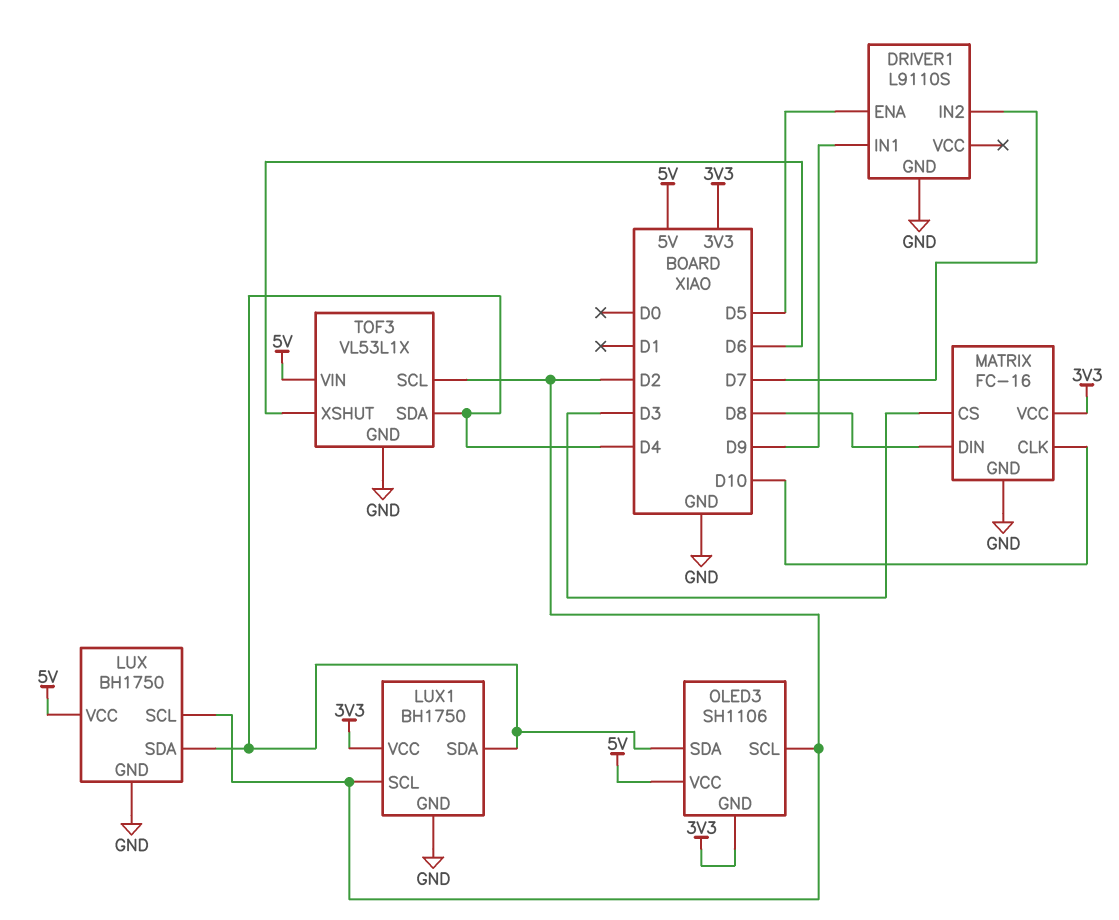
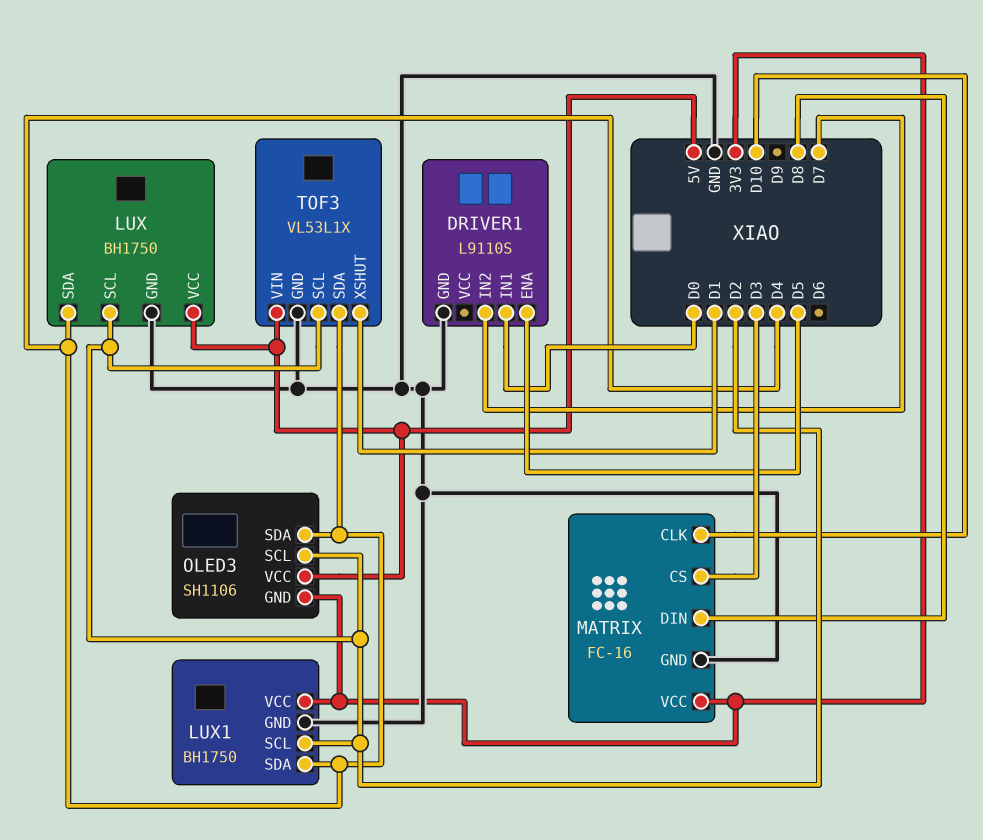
DRIVER1 pin IN1: D9 -> D0
TOF3 pin XSHUT: D6 -> D1

